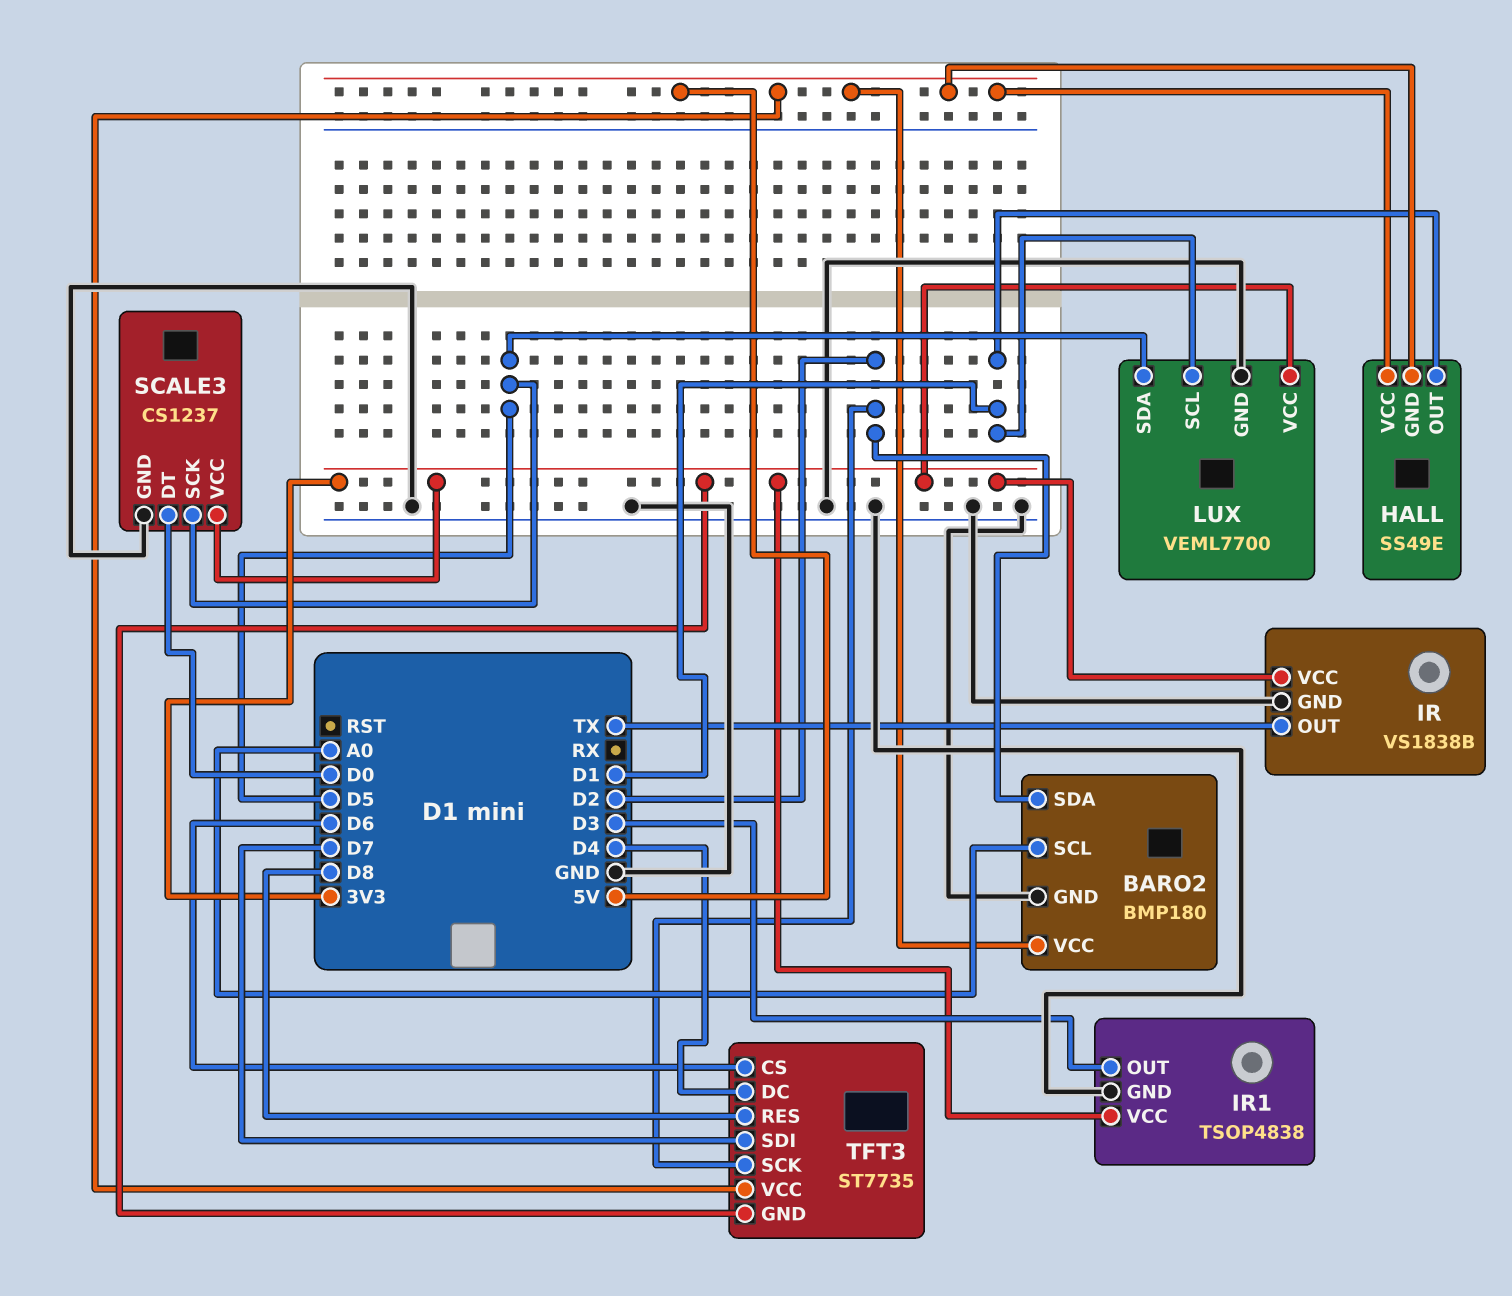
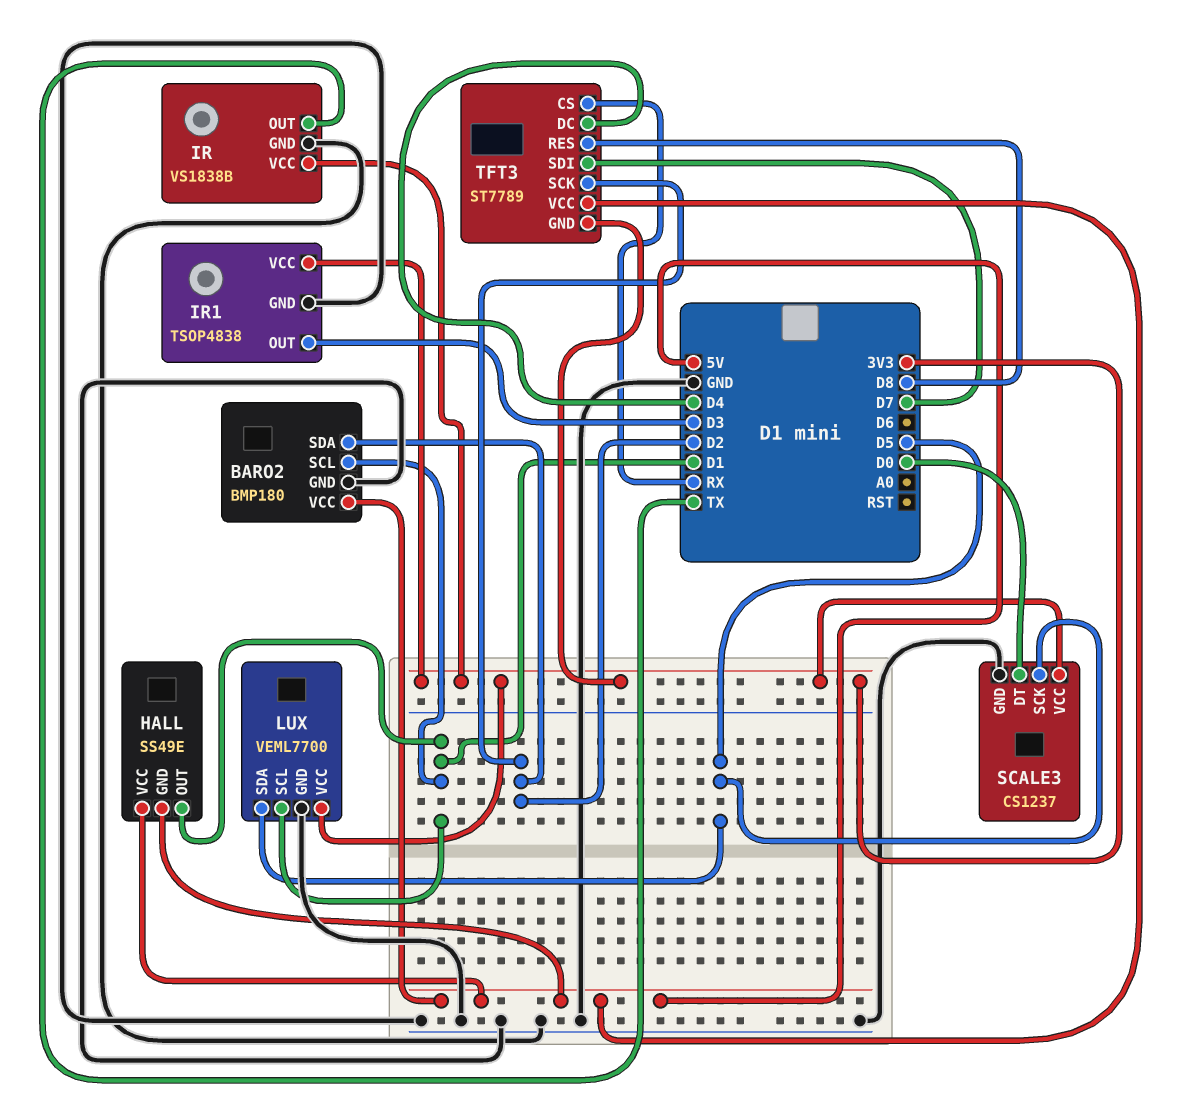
BARO2 pin SCL: A0 -> D1
TFT3: ST7735 -> ST7789
TFT3 pin CS: D6 -> RX

